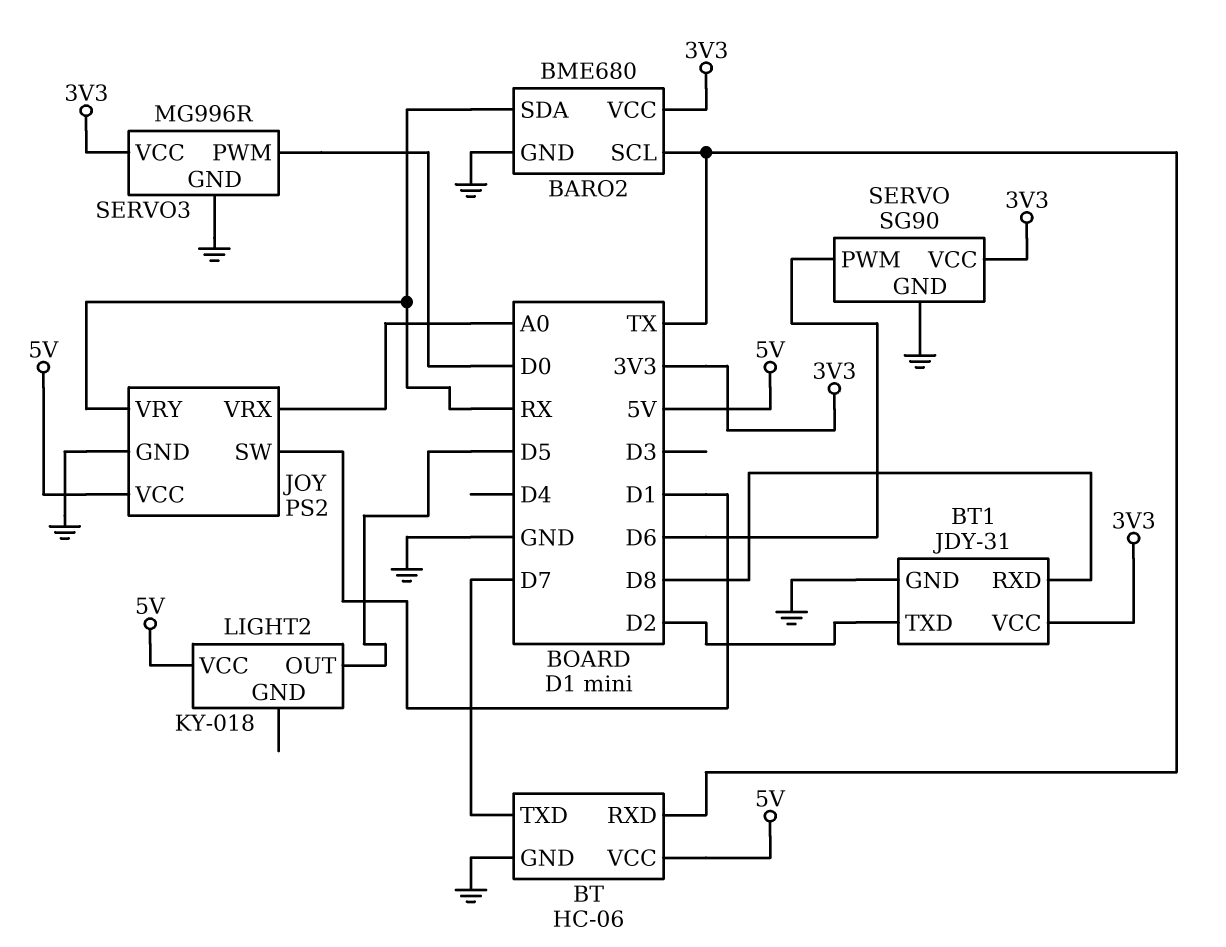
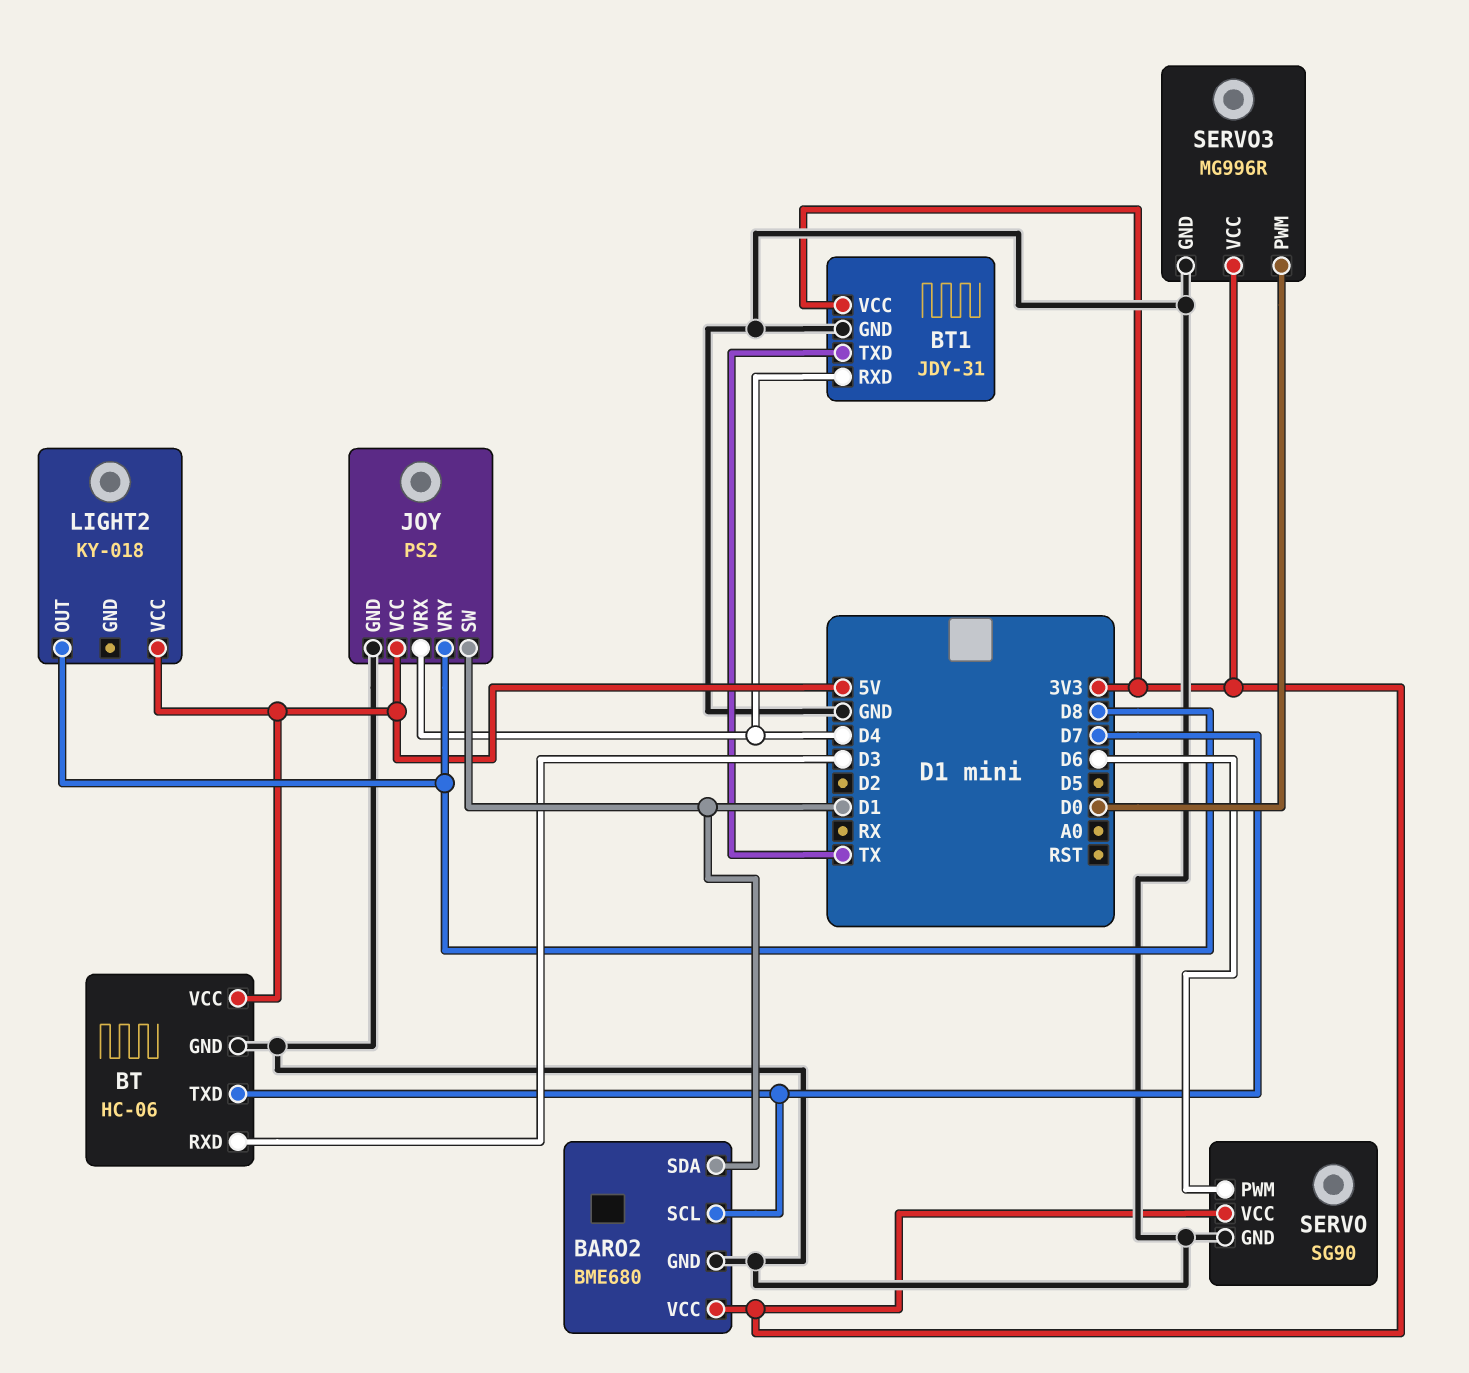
BARO2 pin SCL: TX -> D7
BARO2 pin SDA: RX -> D1
BT pin RXD: TX -> D3
BT1 pin RXD: D8 -> D4
BT1 pin TXD: D2 -> TX
JOY pin VRX: A0 -> D4
JOY pin VRY: RX -> D8
LIGHT2 pin OUT: D5 -> D8

